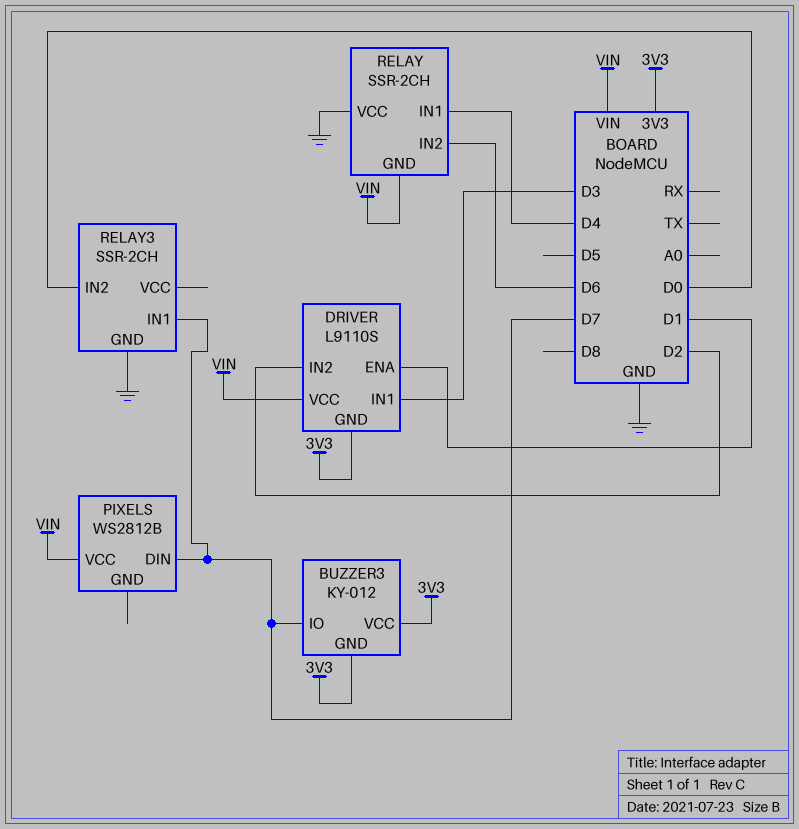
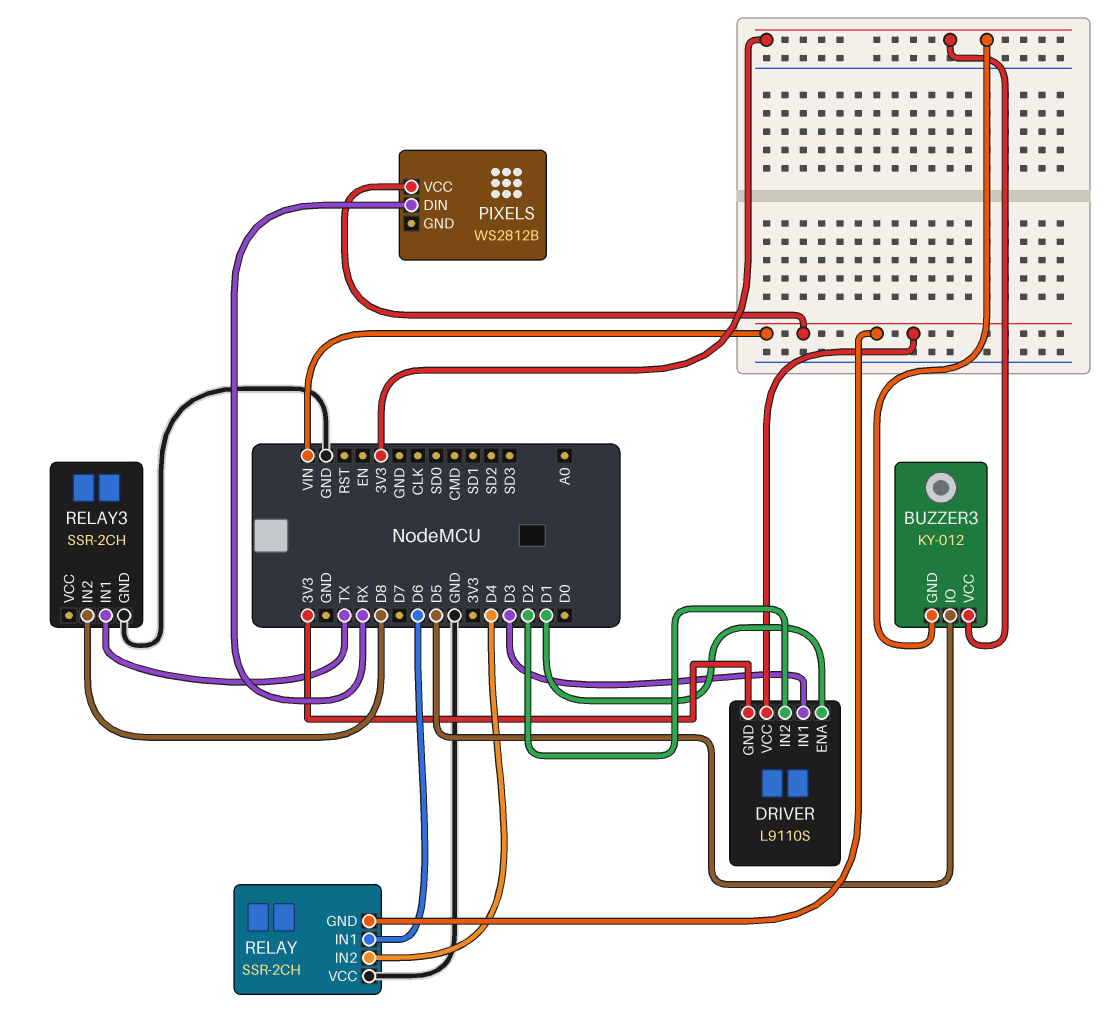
BUZZER3 pin IO: D7 -> D5
PIXELS pin DIN: D7 -> RX
RELAY pin IN1: D4 -> D6
RELAY pin IN2: D6 -> D4
RELAY3 pin IN1: D7 -> TX
RELAY3 pin IN2: D0 -> D8

